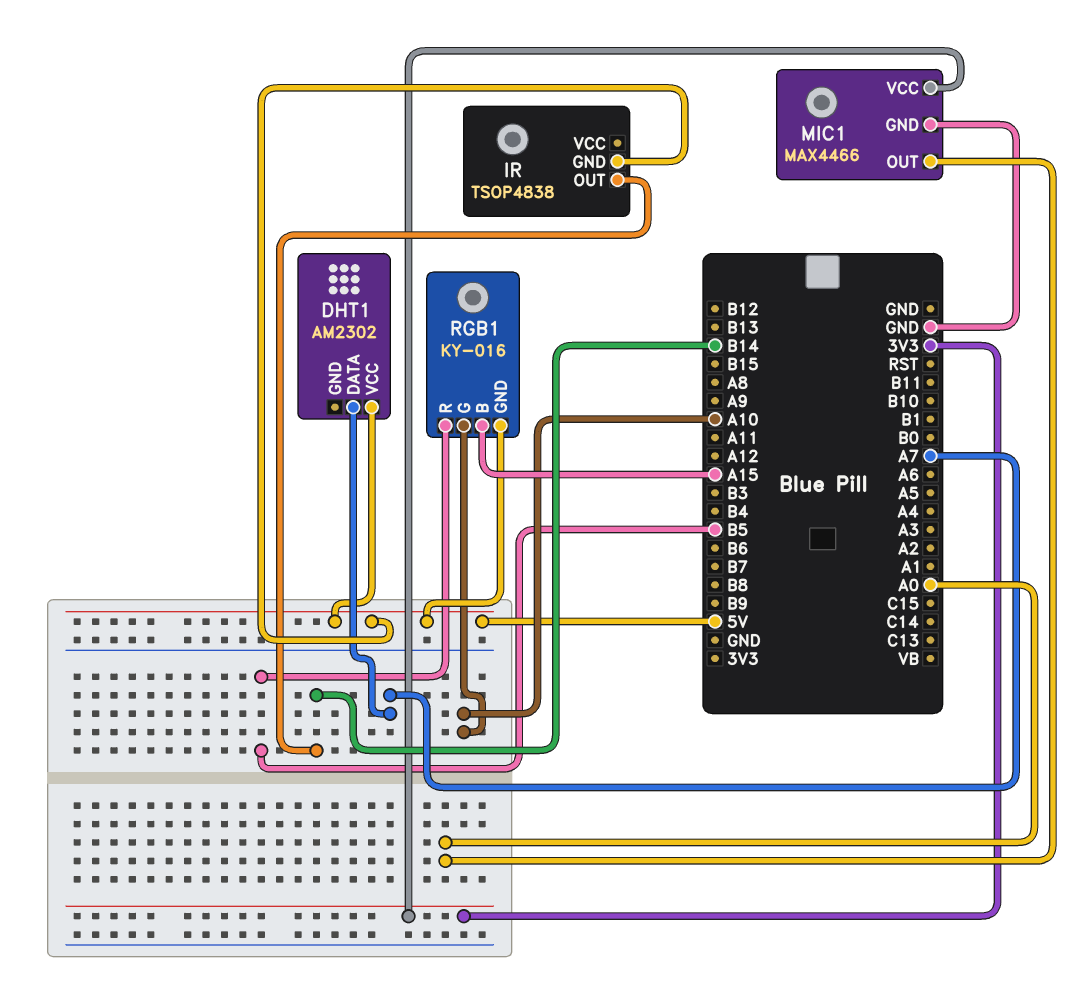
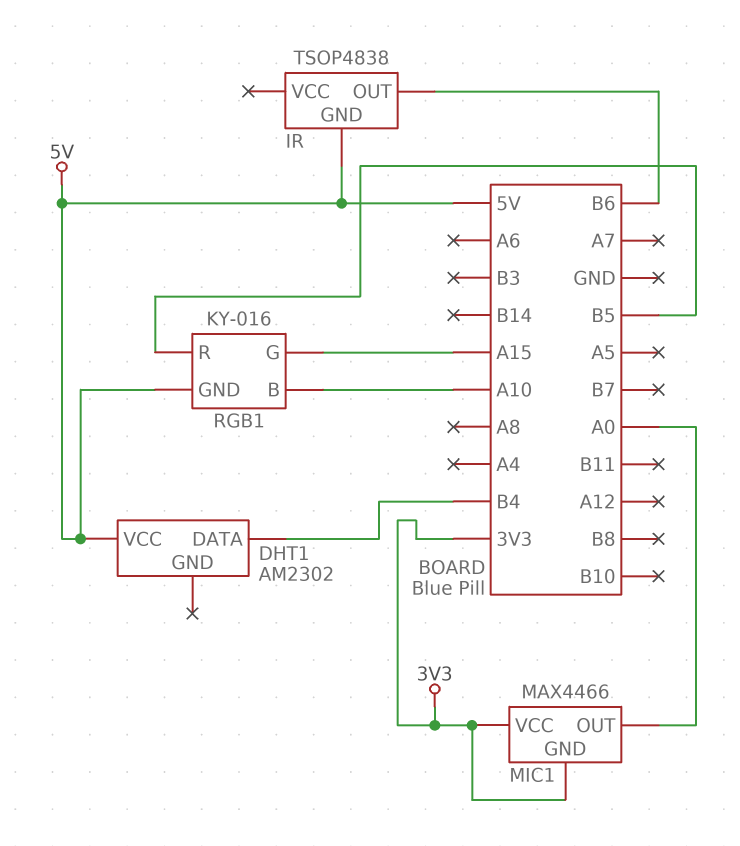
DHT1 pin DATA: A7 -> B4
IR pin OUT: B14 -> B6
MIC1 pin GND: GND -> 3V3
RGB1 pin B: A15 -> A10
RGB1 pin G: A10 -> A15

